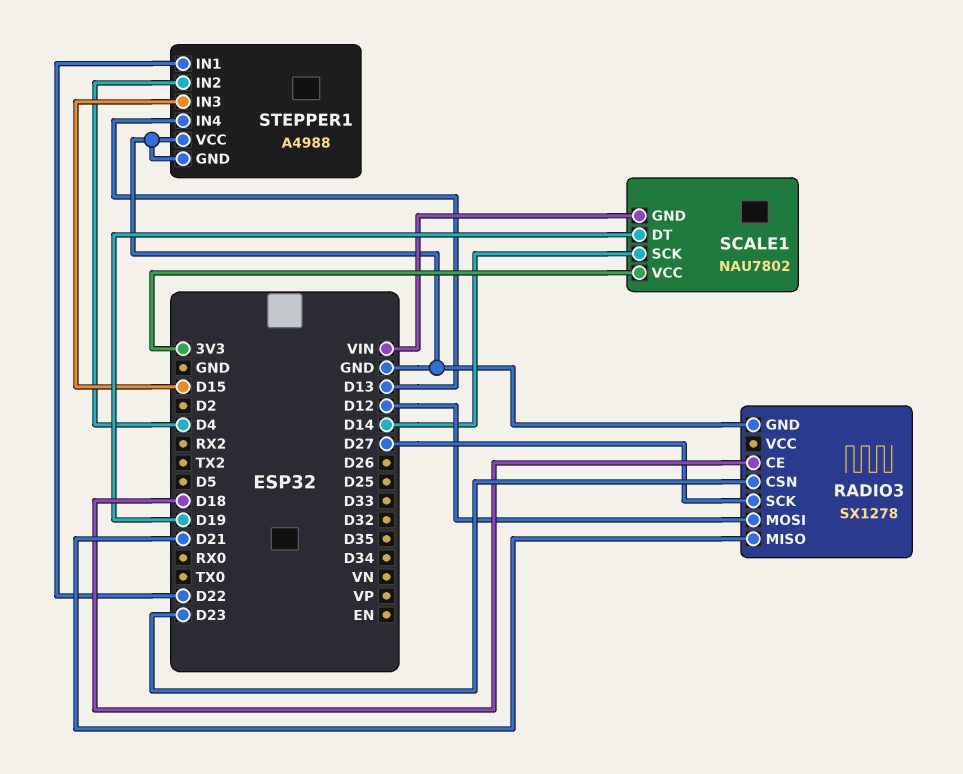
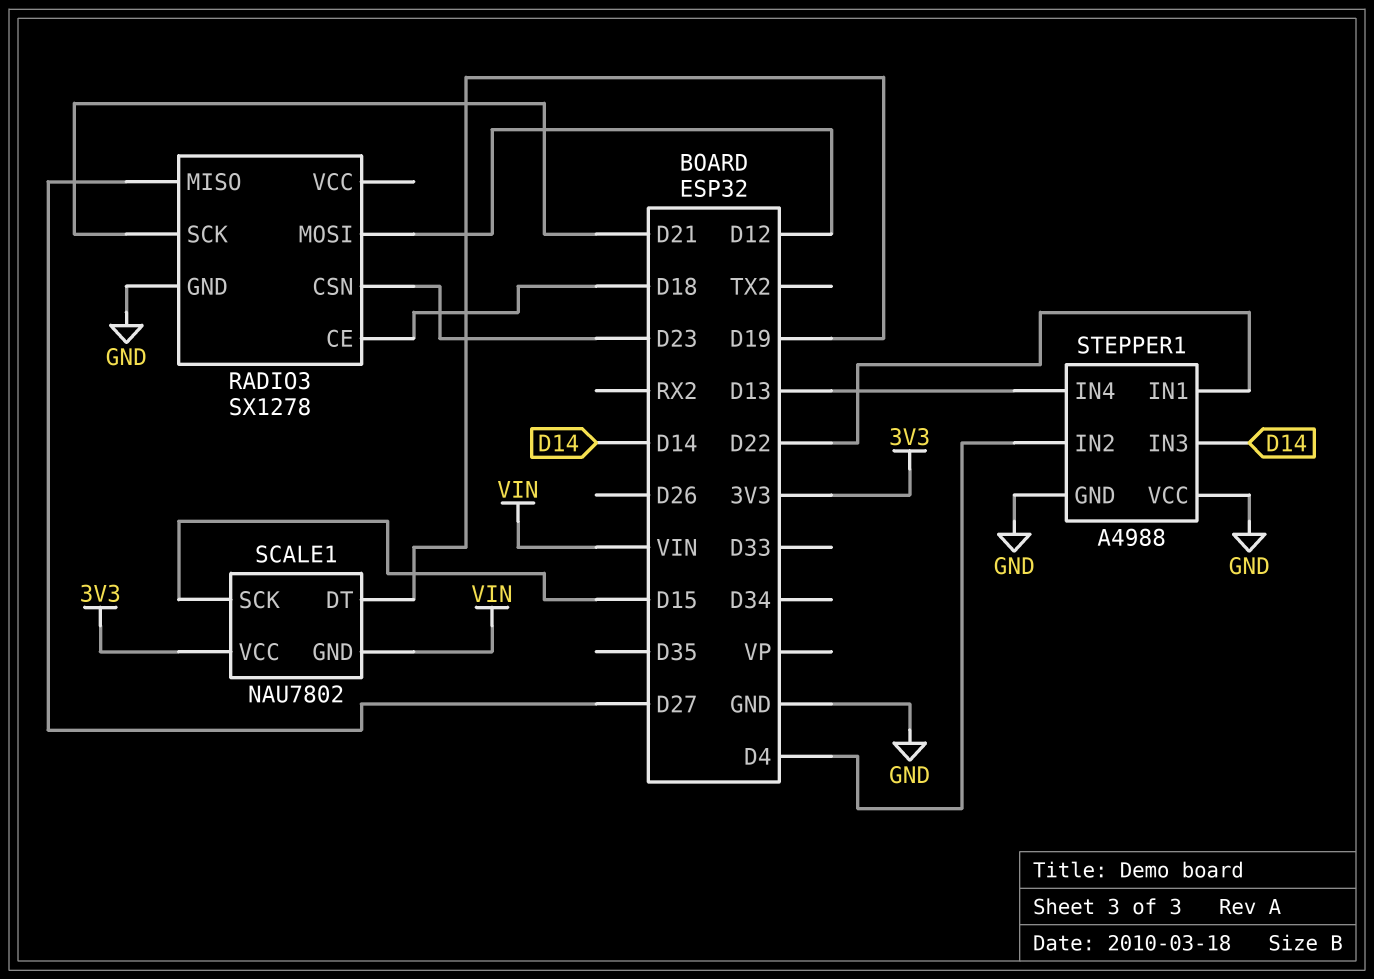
RADIO3 pin MISO: D21 -> D27
RADIO3 pin SCK: D27 -> D21
SCALE1 pin SCK: D14 -> D15
STEPPER1 pin IN3: D15 -> D14

